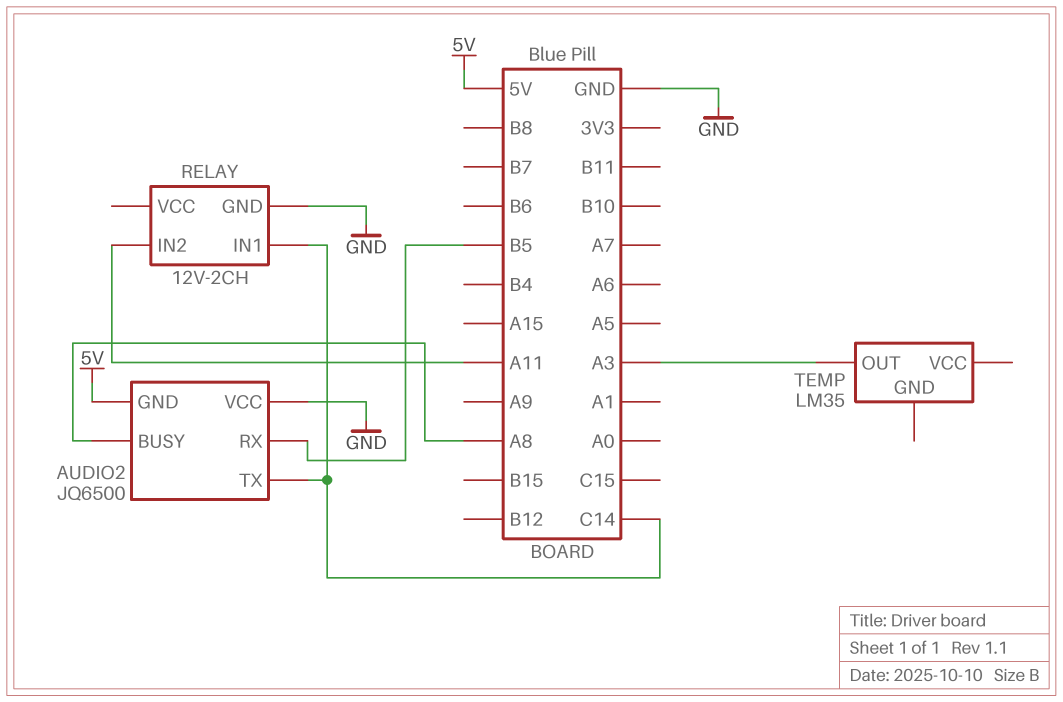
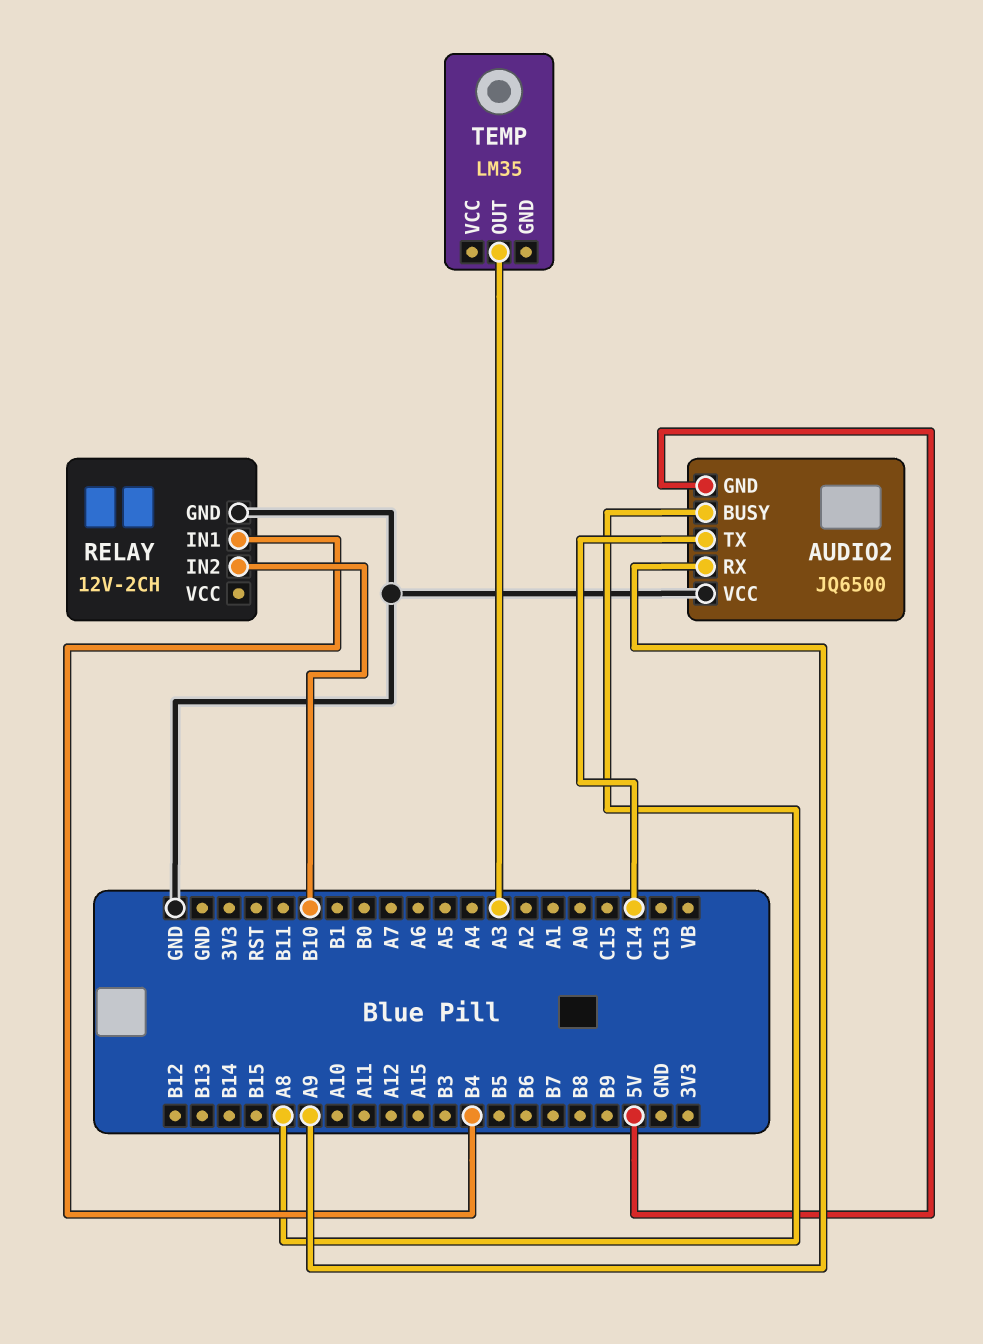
AUDIO2 pin RX: B5 -> A9
RELAY pin IN1: C14 -> B4
RELAY pin IN2: A11 -> B10

